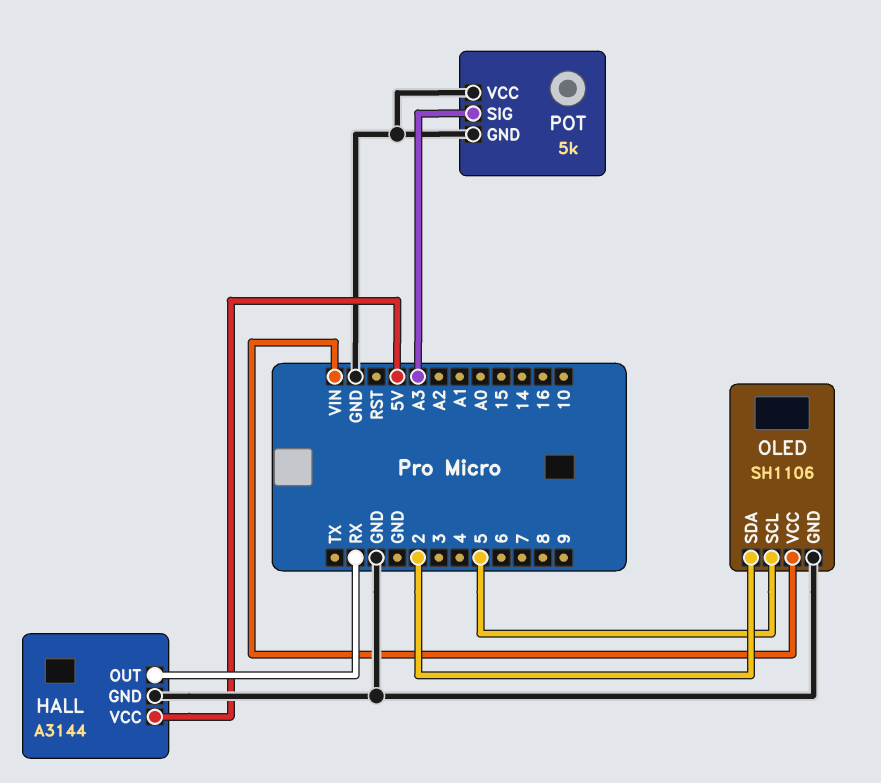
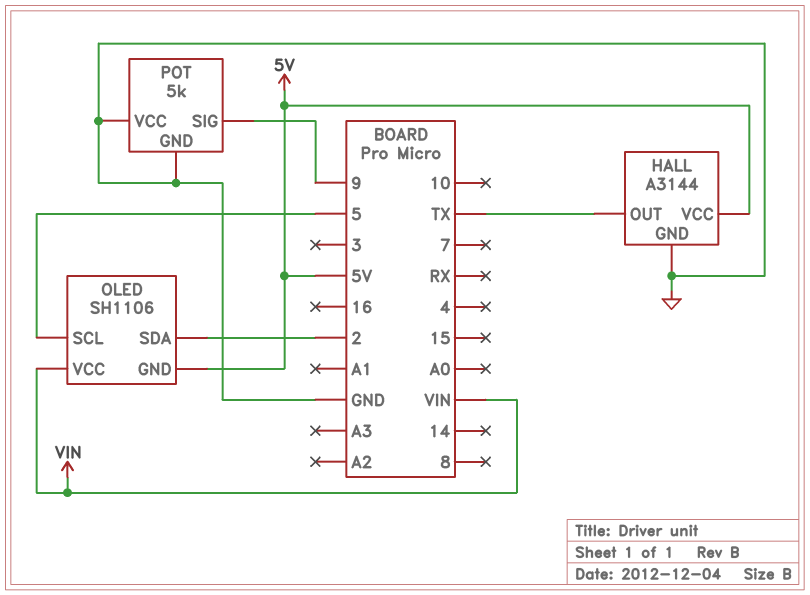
HALL pin OUT: RX -> TX
OLED pin GND: GND -> 5V
POT pin SIG: A3 -> 9

